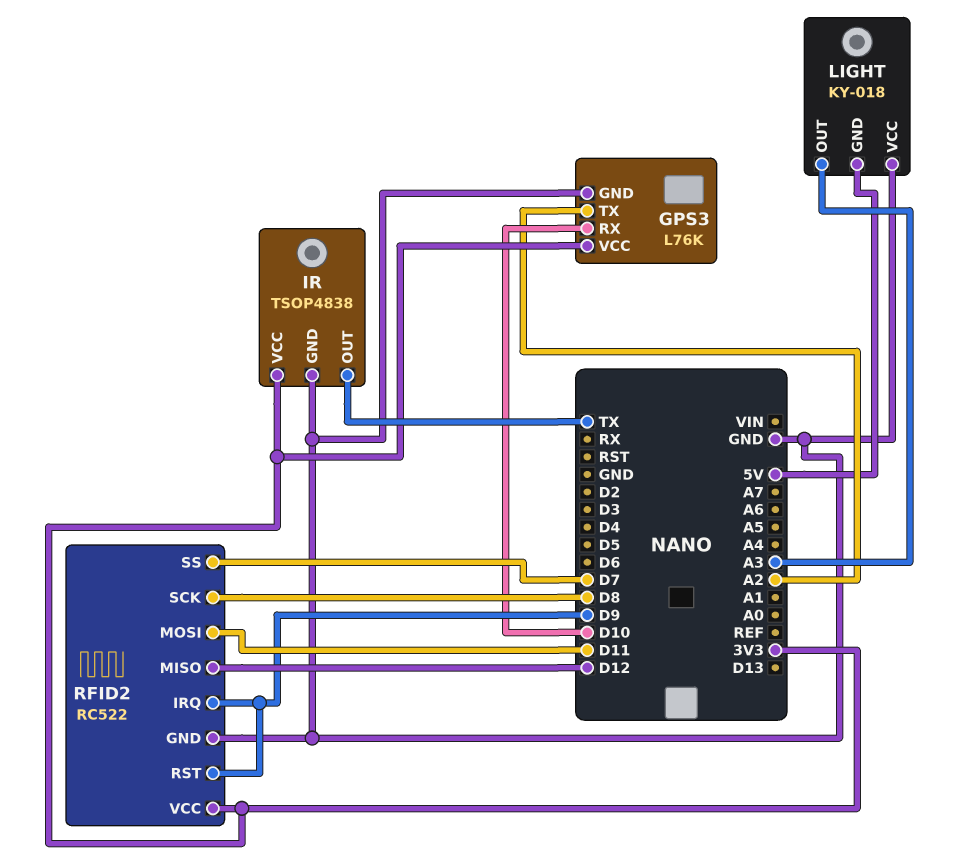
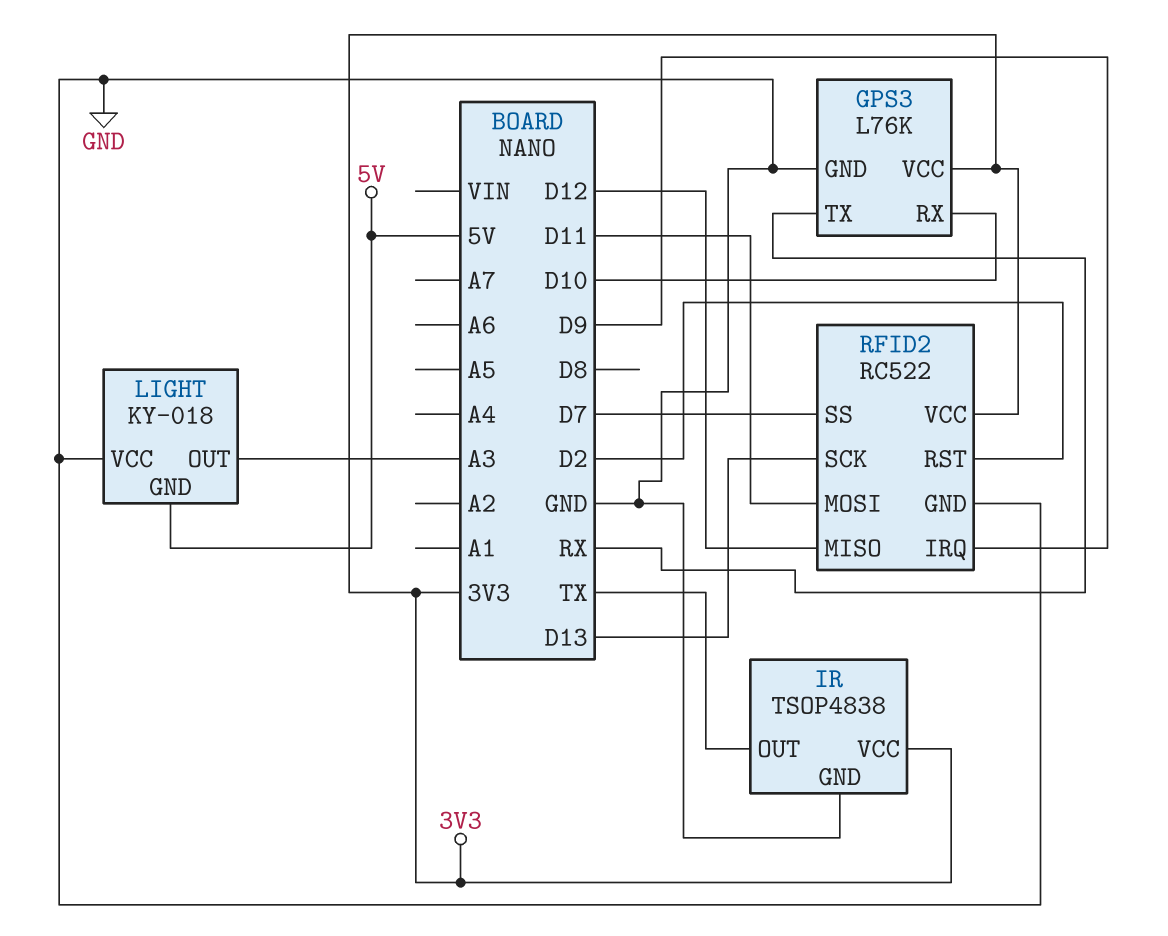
GPS3 pin TX: A2 -> RX
RFID2 pin RST: D9 -> D2
RFID2 pin SCK: D8 -> D13

